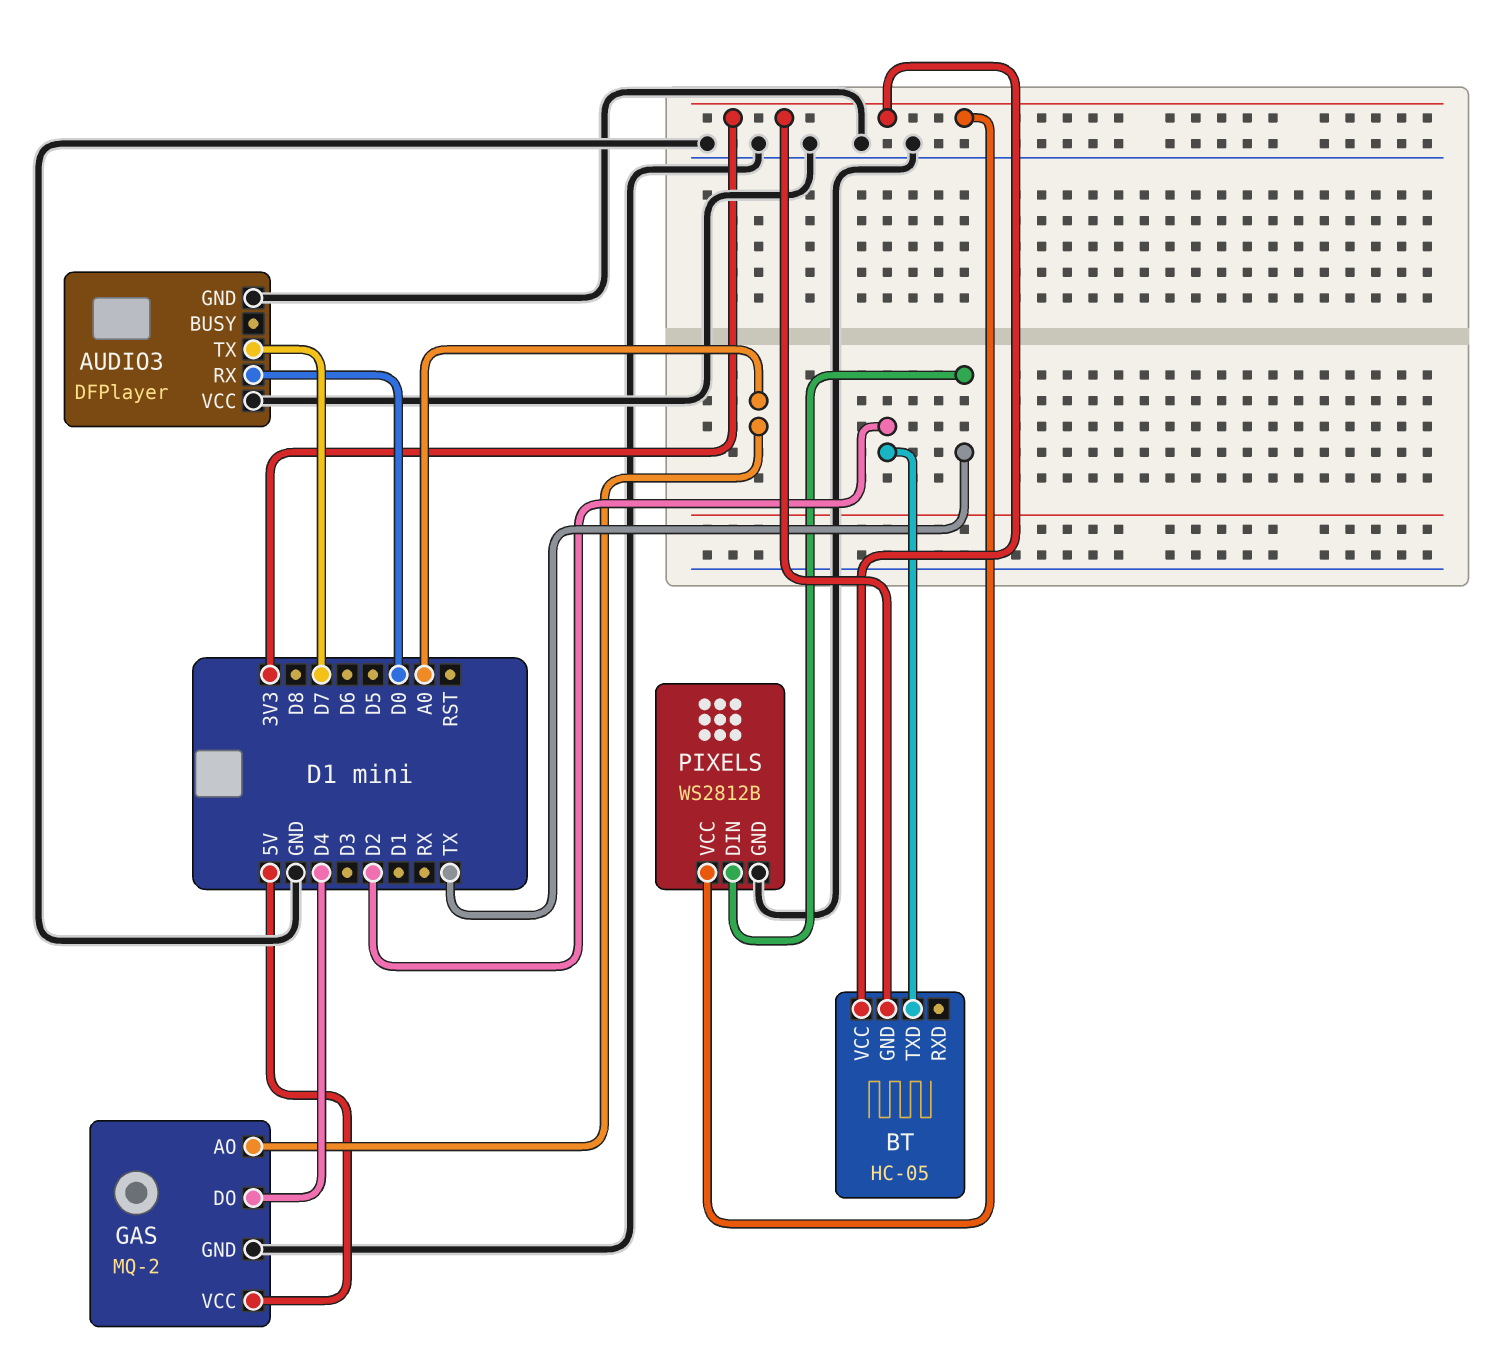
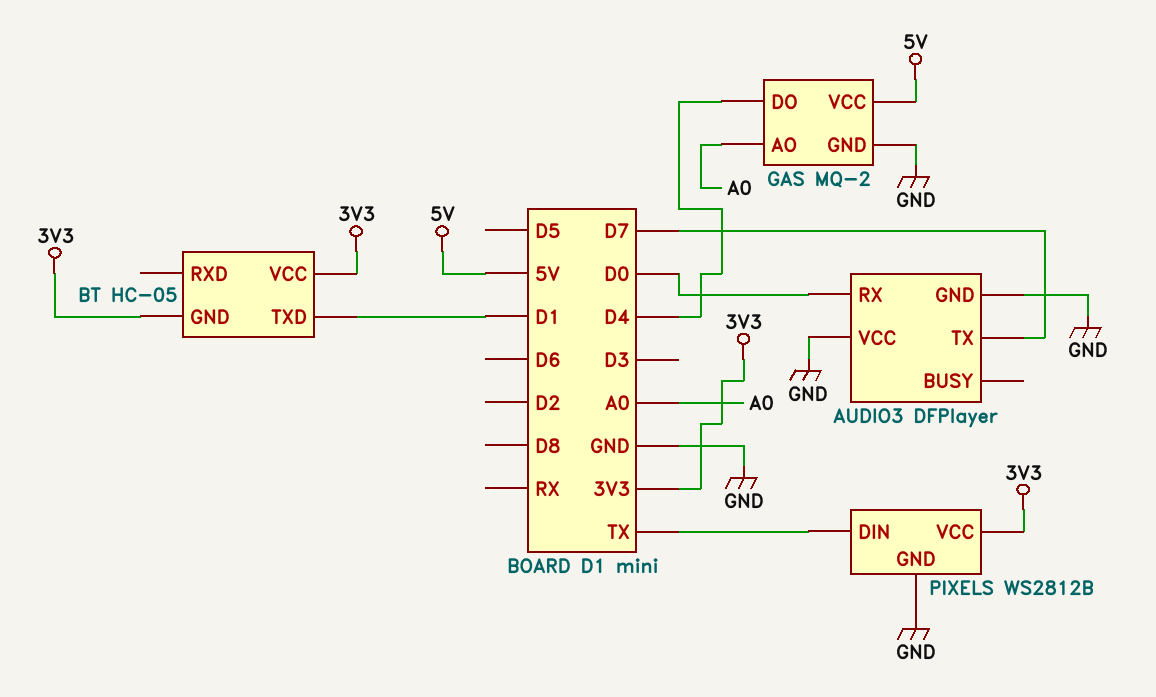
BT pin TXD: D2 -> D1

